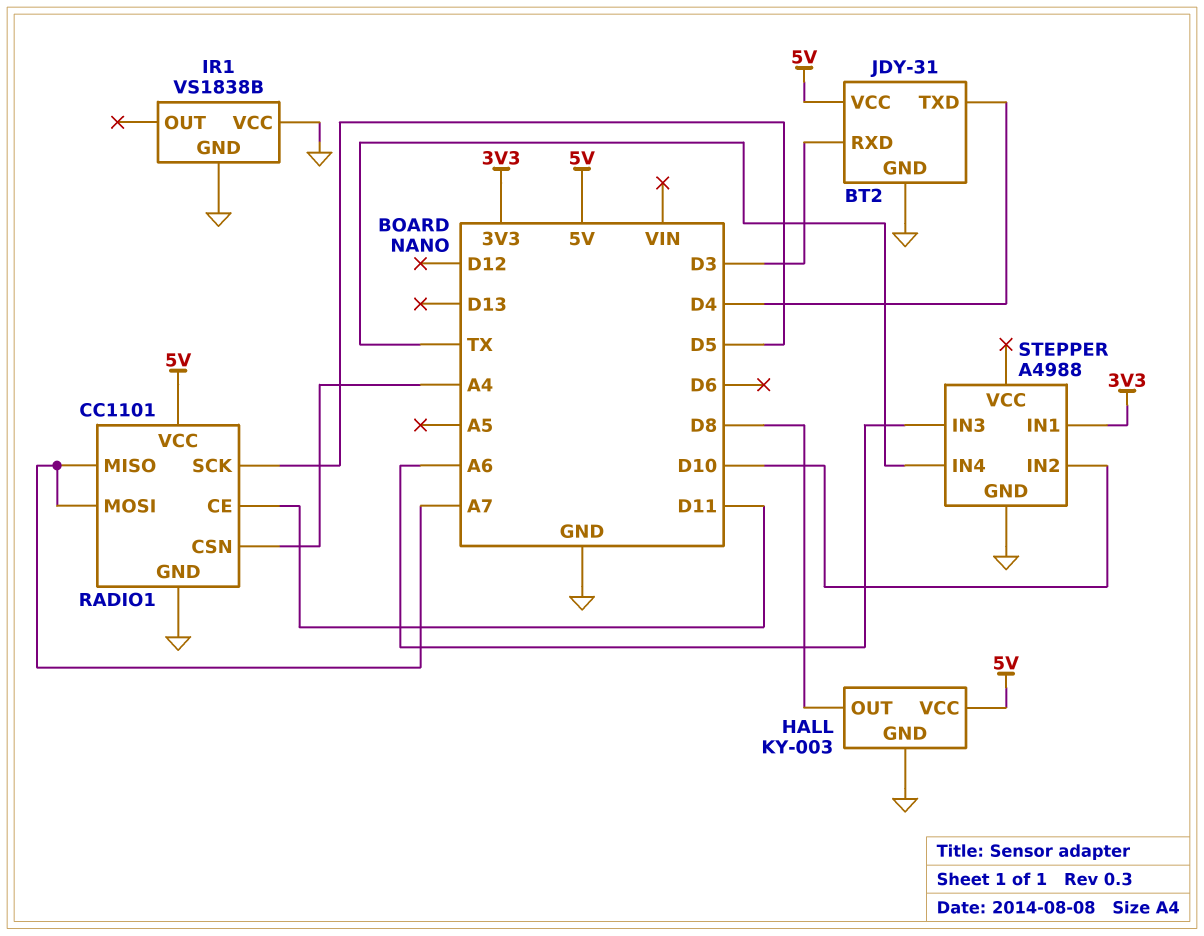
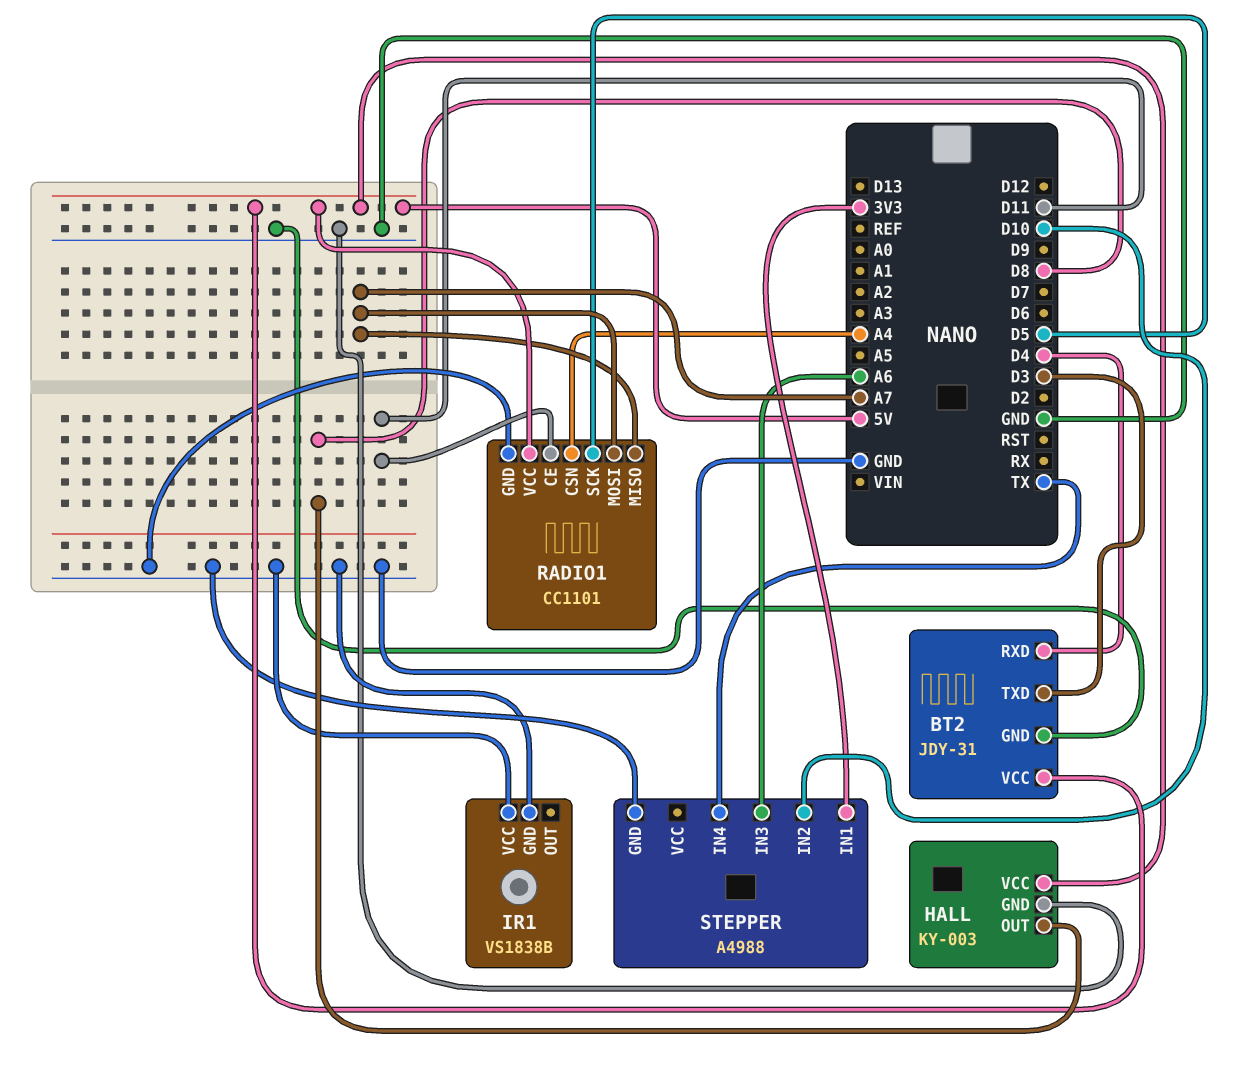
BT2 pin RXD: D3 -> D4
BT2 pin TXD: D4 -> D3

